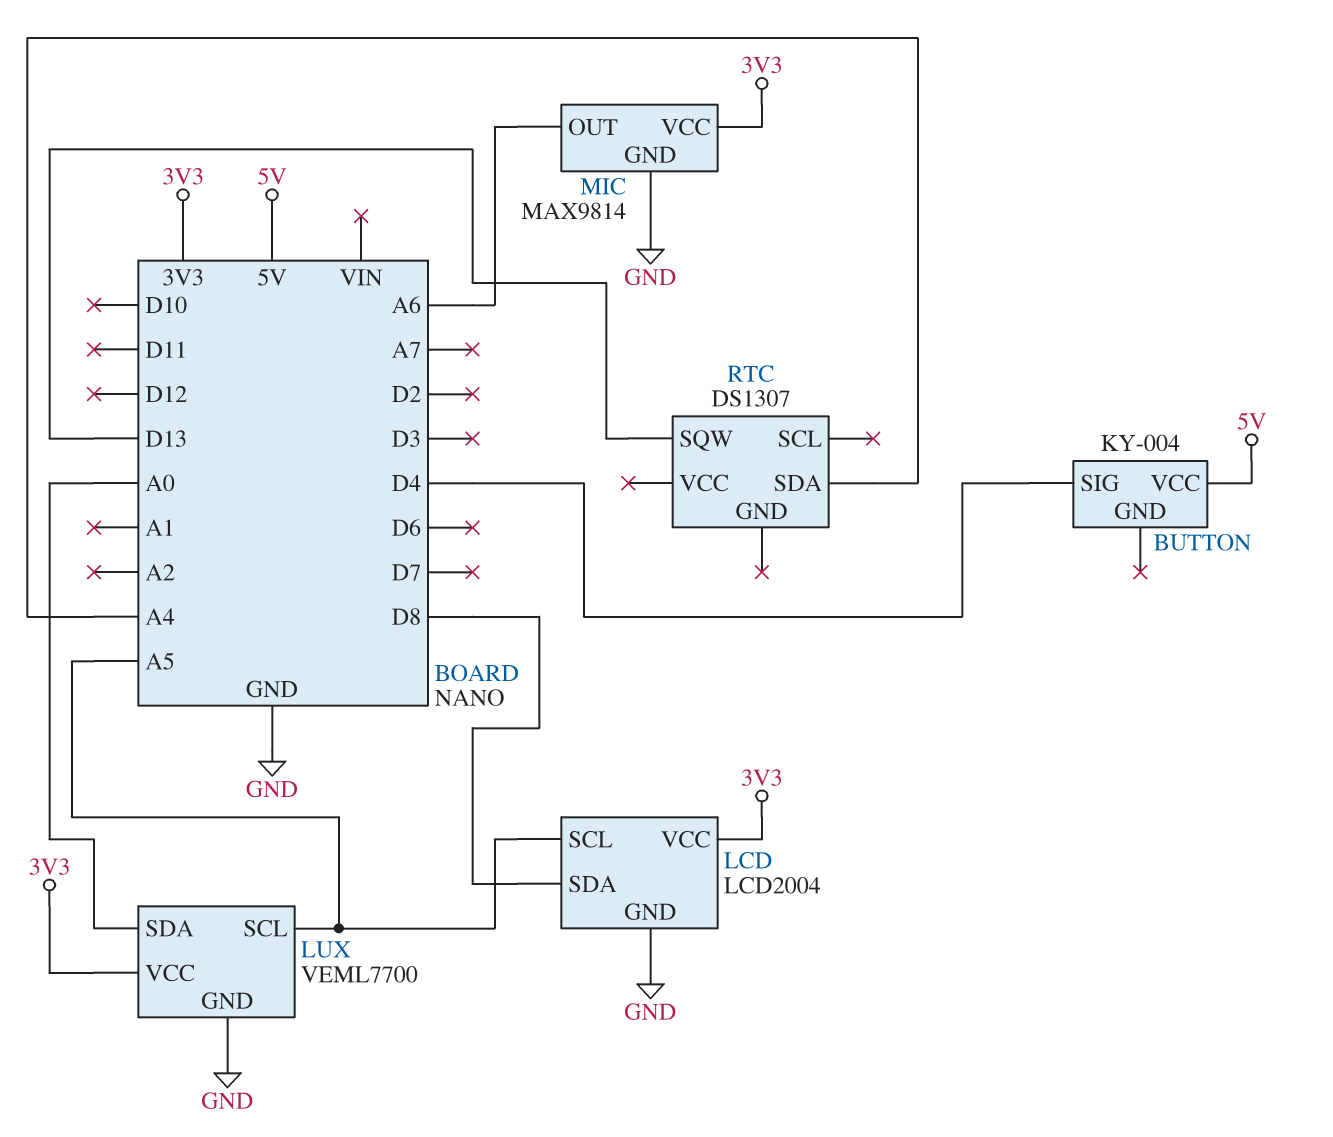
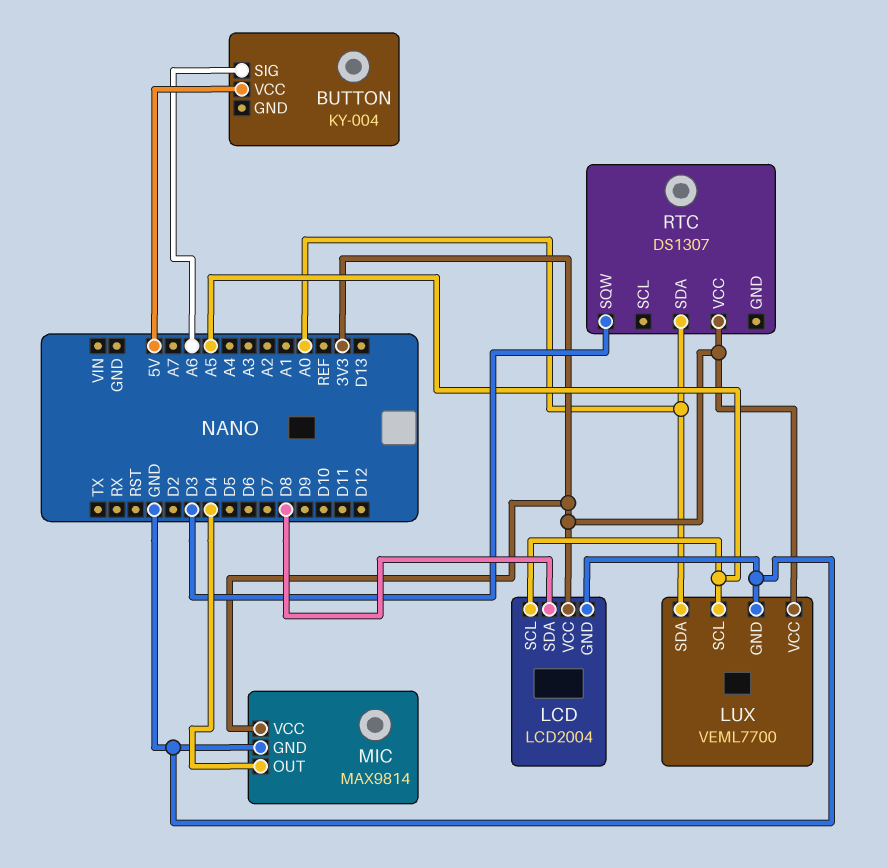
BUTTON pin SIG: D4 -> A6
MIC pin OUT: A6 -> D4
RTC pin SDA: A4 -> A0
RTC pin SQW: D13 -> D3
RTC pin VCC: none -> 3V3

